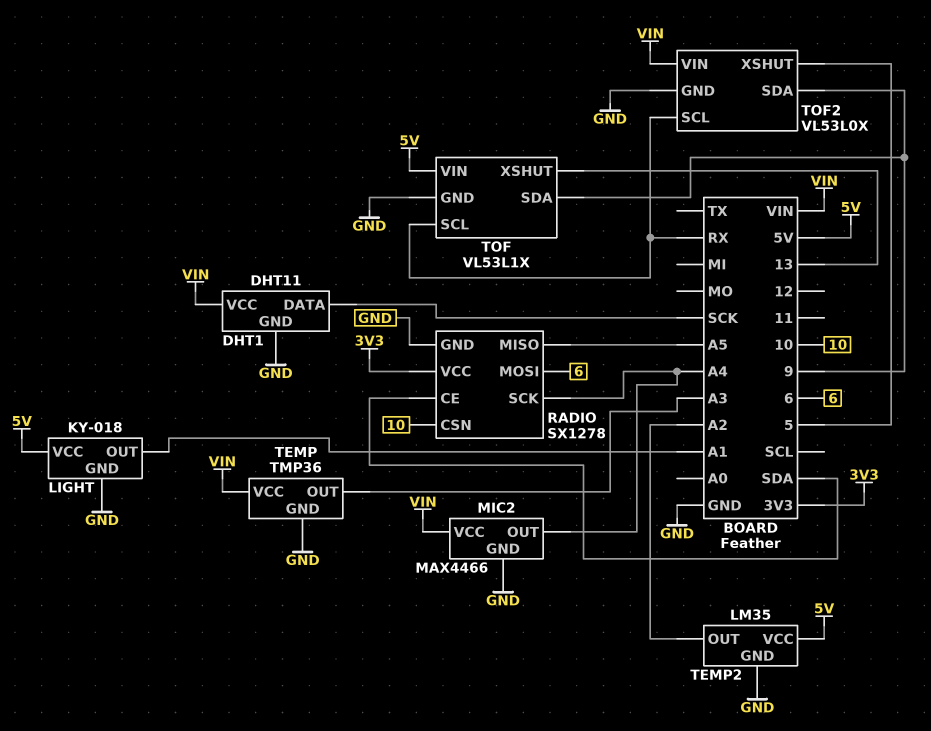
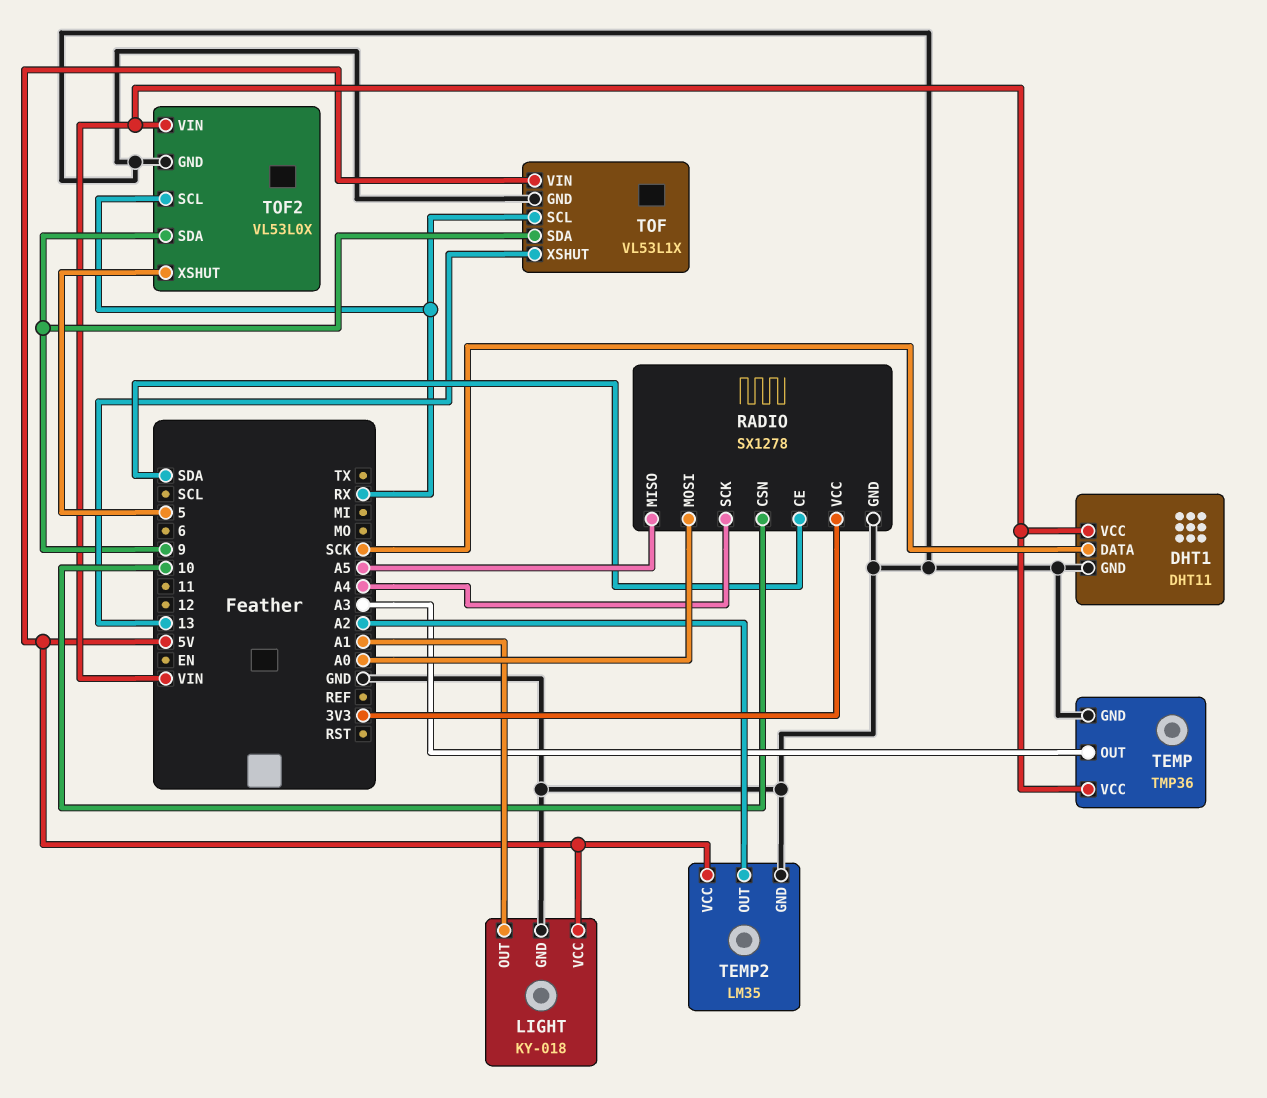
MIC2: MAX4466 -> none
MIC2 pin GND: GND -> none
MIC2 pin OUT: A4 -> none
MIC2 pin VCC: VIN -> none
RADIO pin MOSI: 6 -> A0

